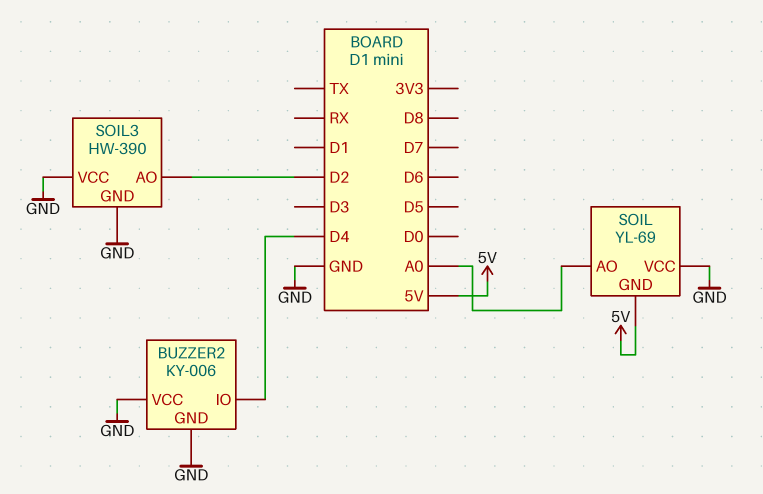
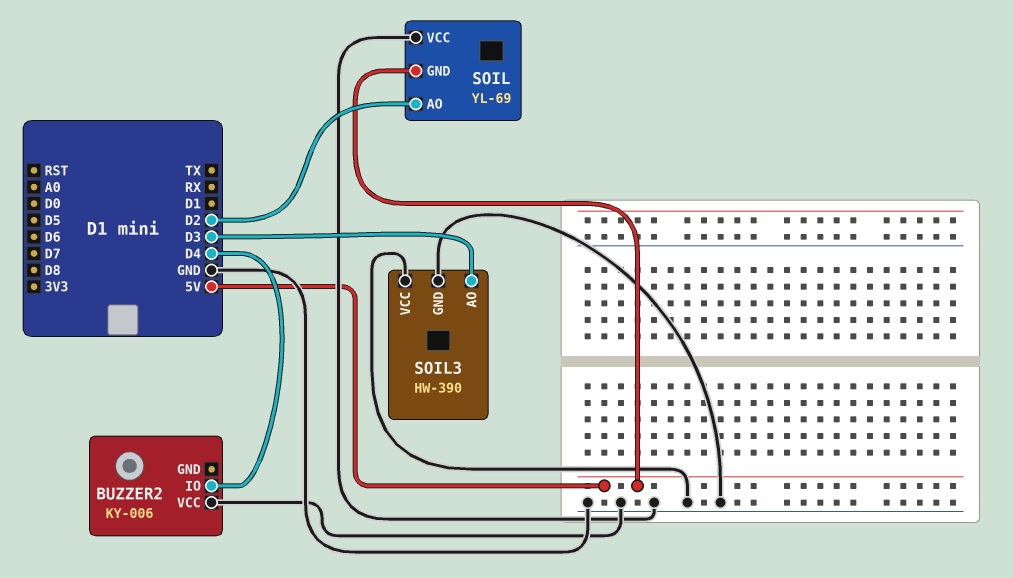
BUZZER2 pin GND: GND -> none
SOIL pin AO: A0 -> D2
SOIL3 pin AO: D2 -> D3

